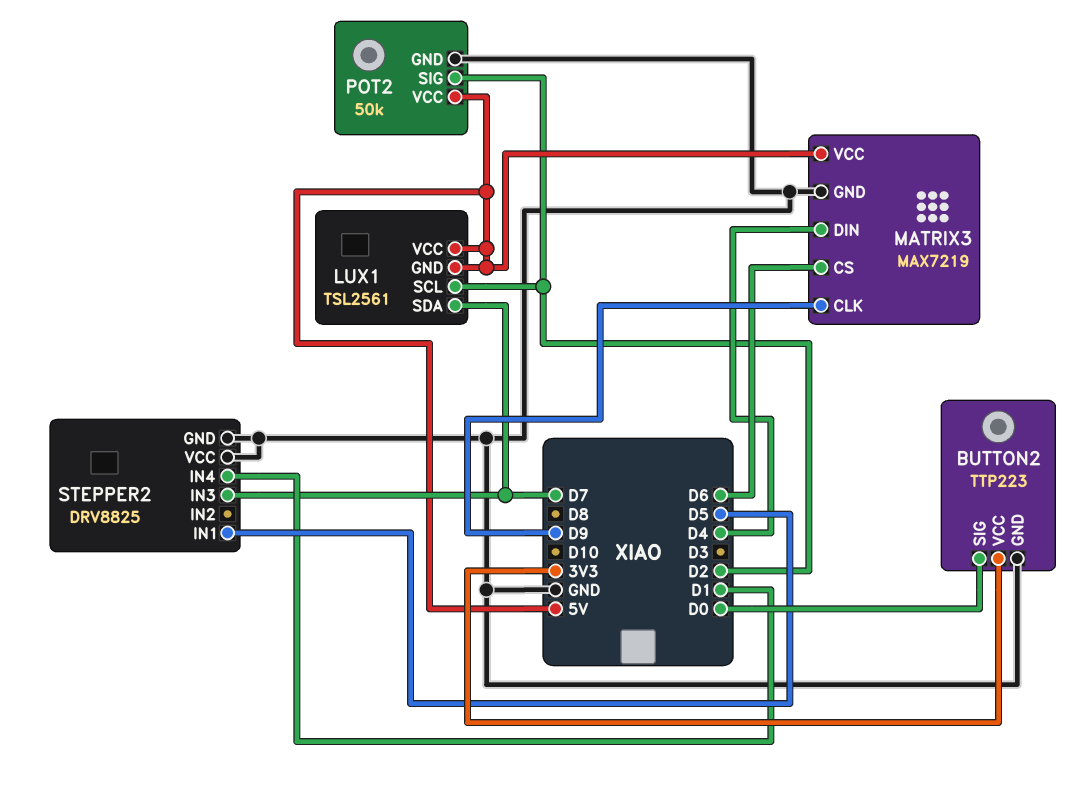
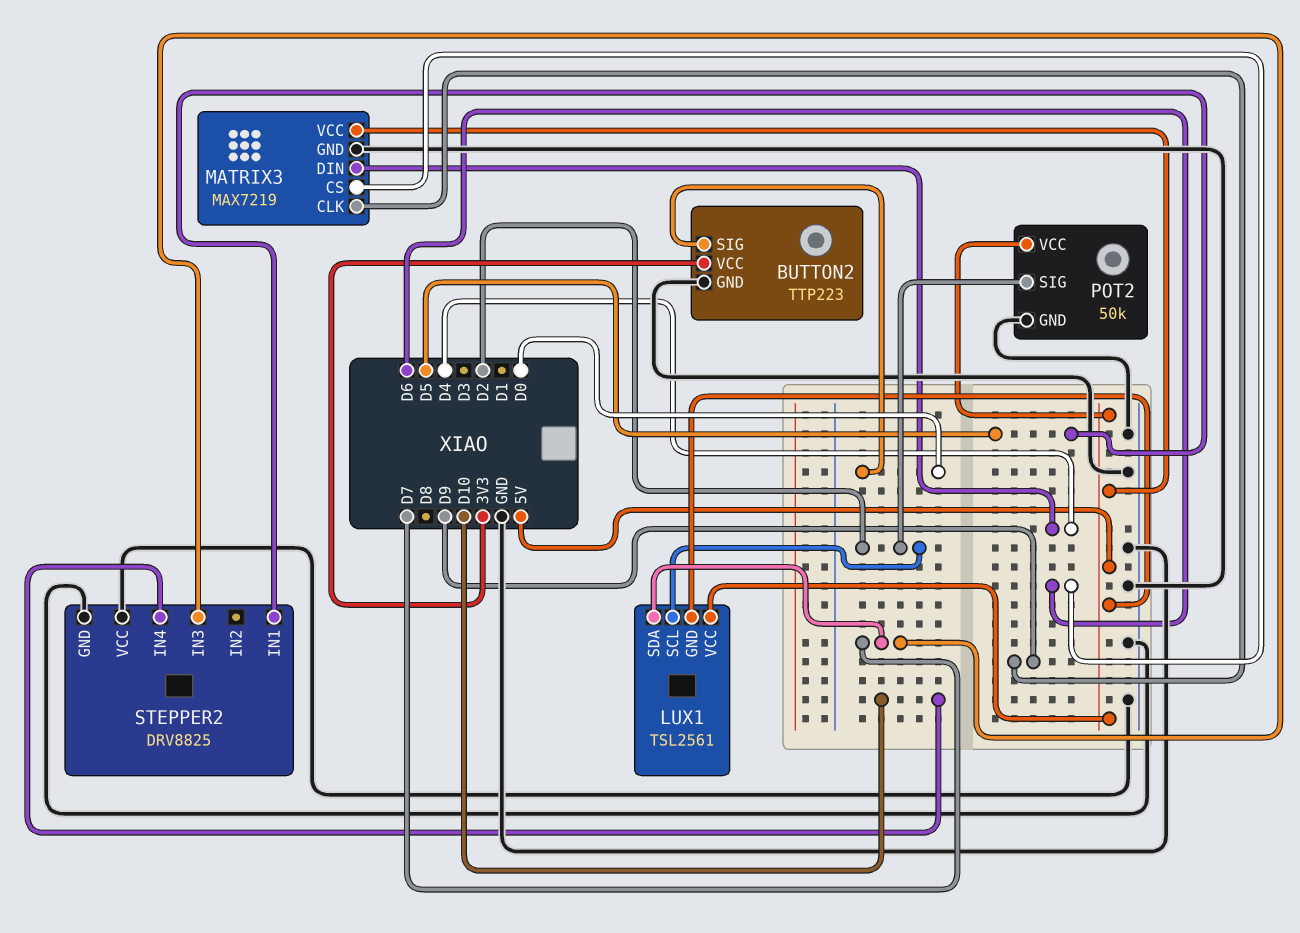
STEPPER2 pin IN4: D1 -> D10

